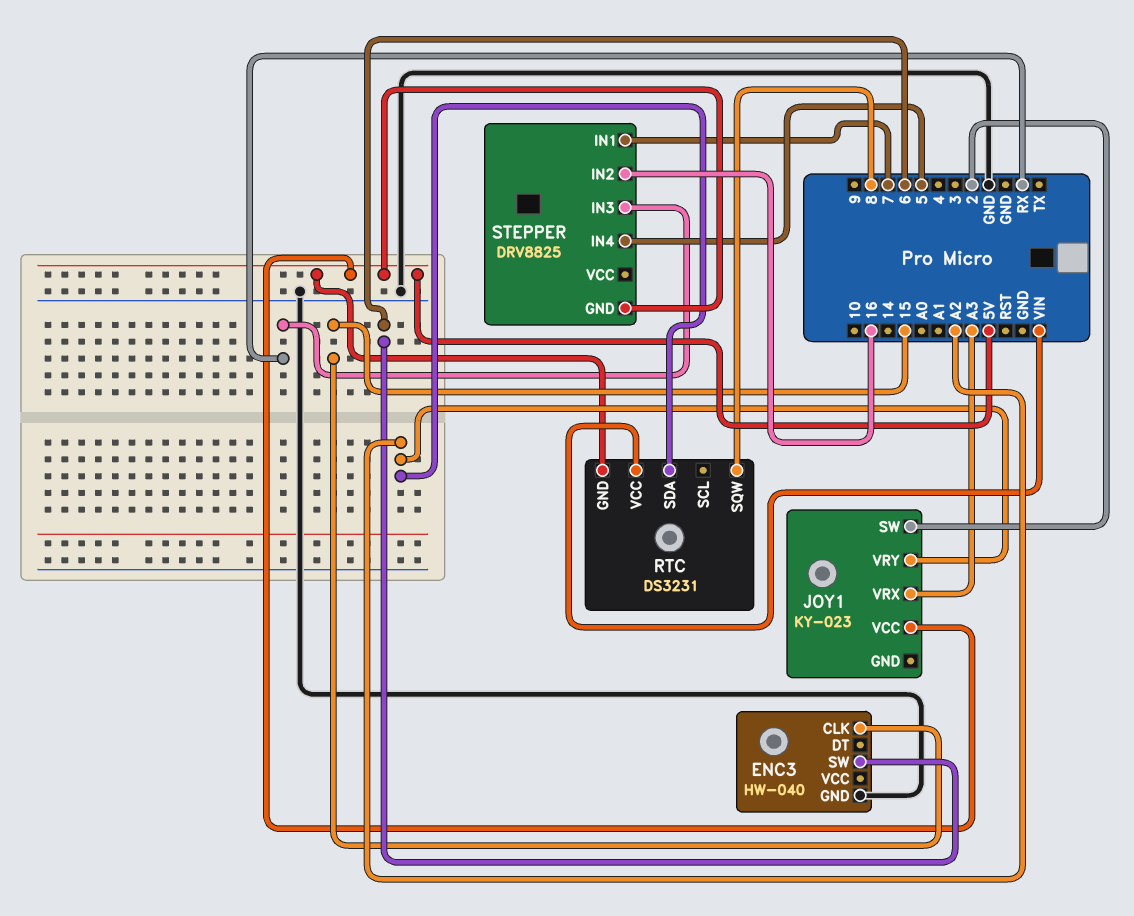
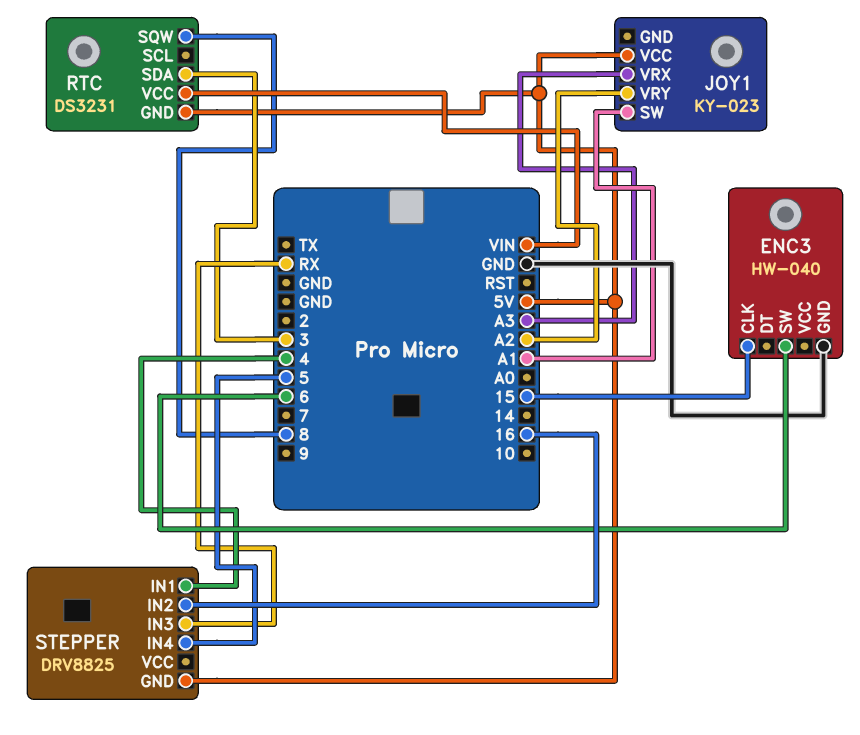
JOY1 pin SW: 2 -> A1
RTC pin SDA: A2 -> 3
STEPPER pin IN1: 7 -> 4

